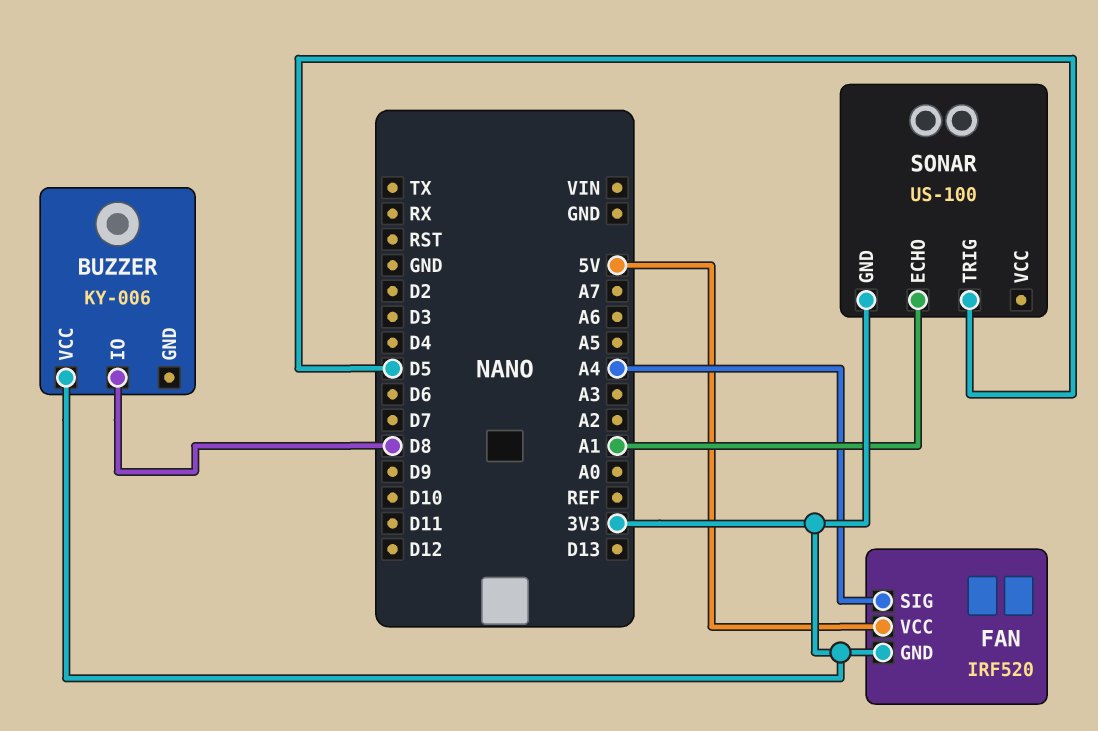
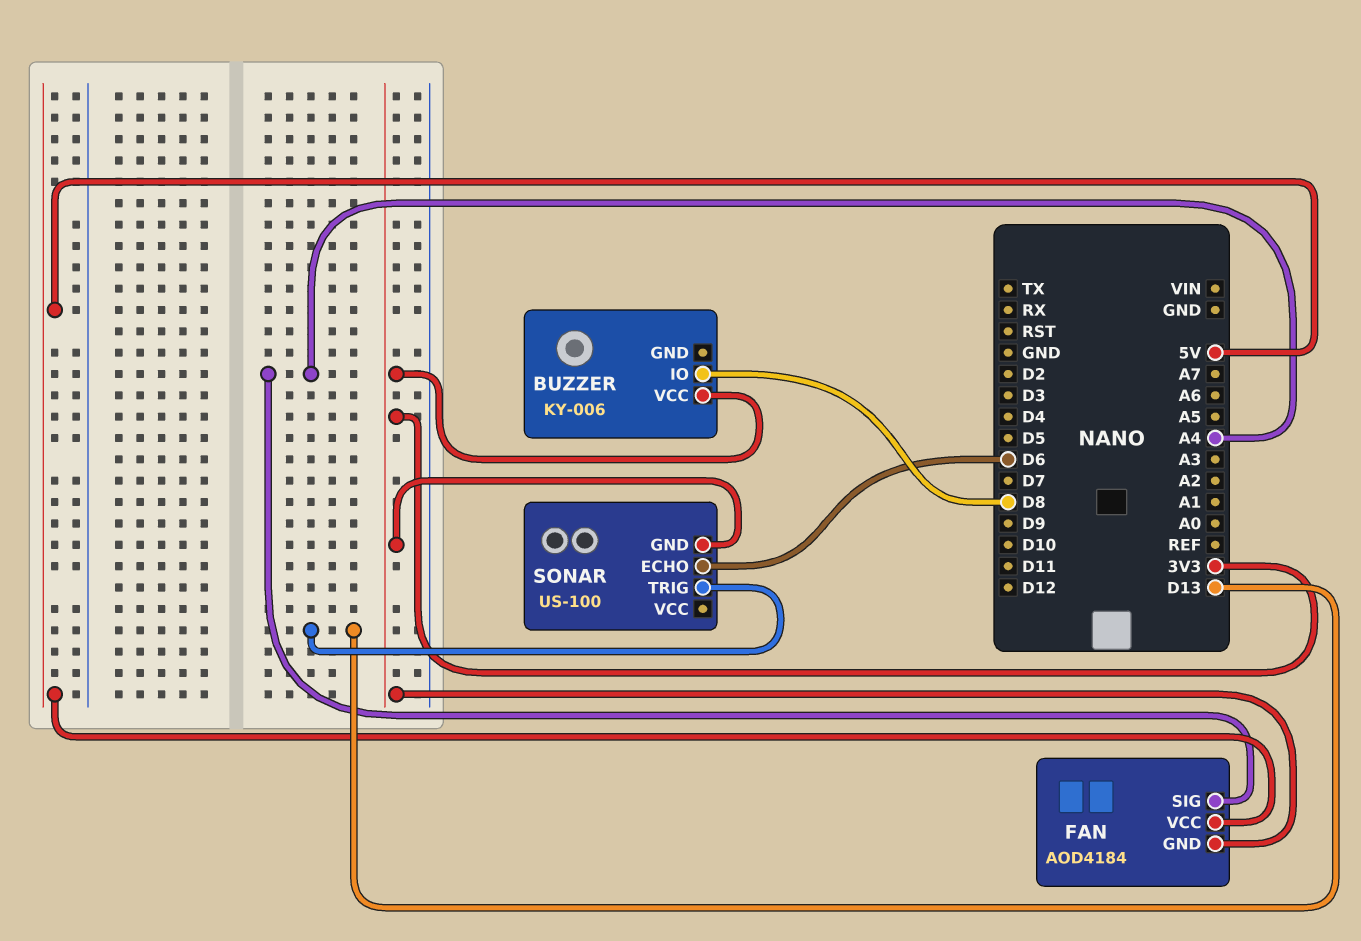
FAN: IRF520 -> AOD4184
SONAR pin ECHO: A1 -> D6
SONAR pin TRIG: D5 -> D13

